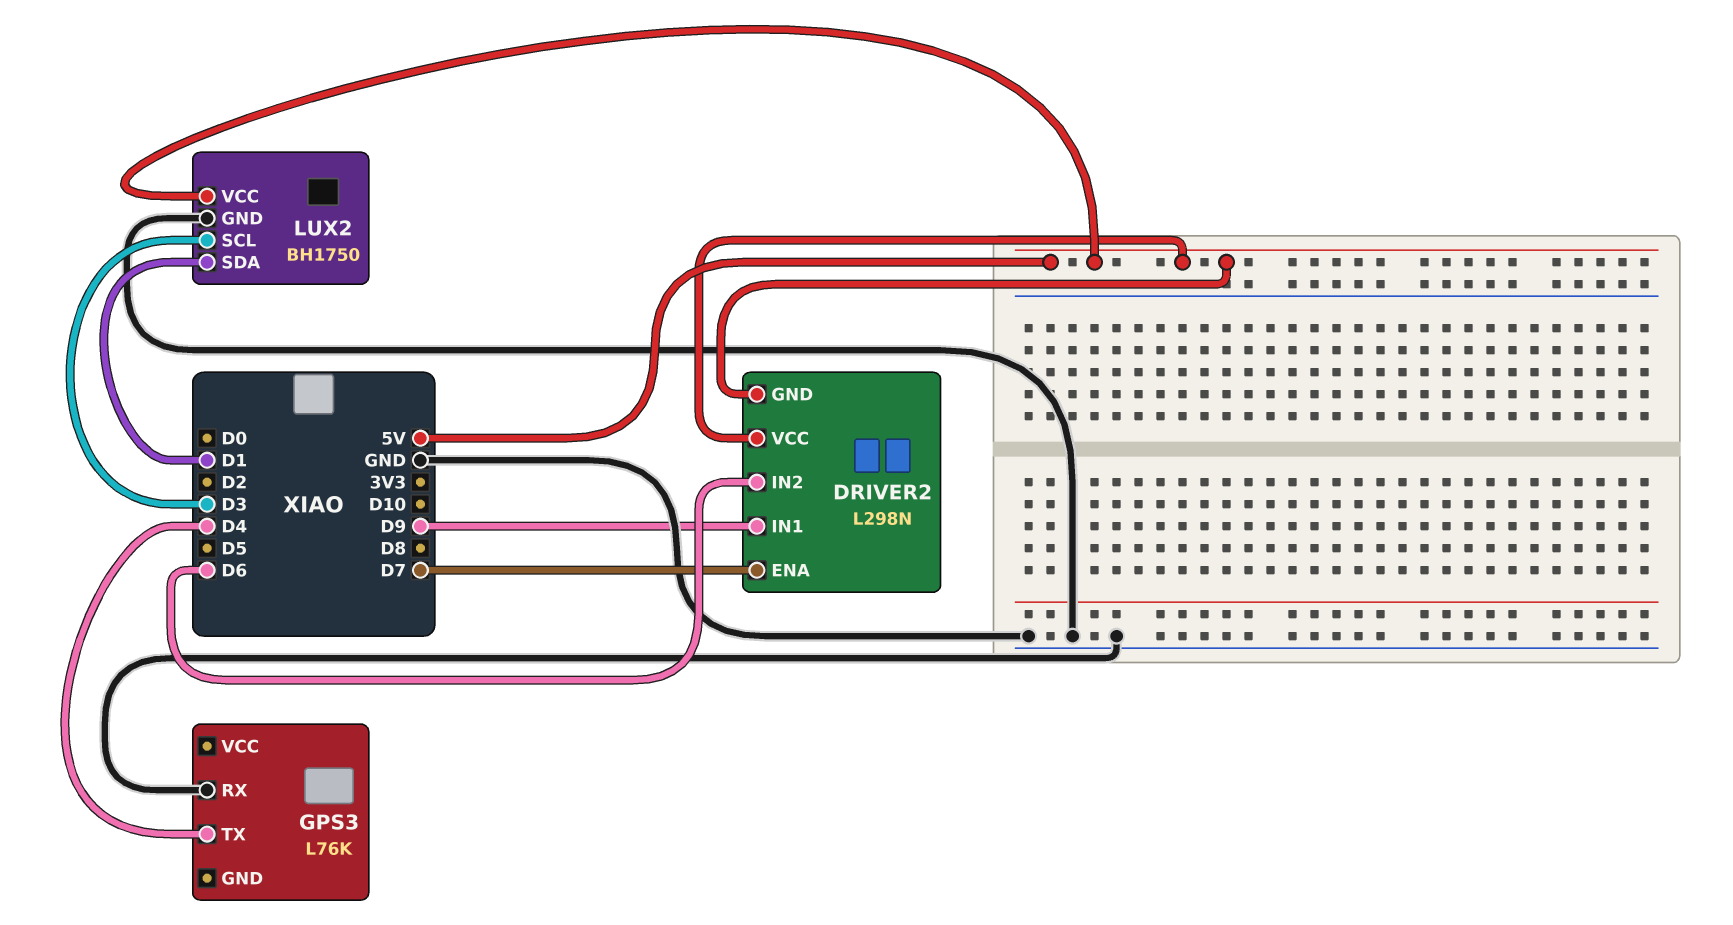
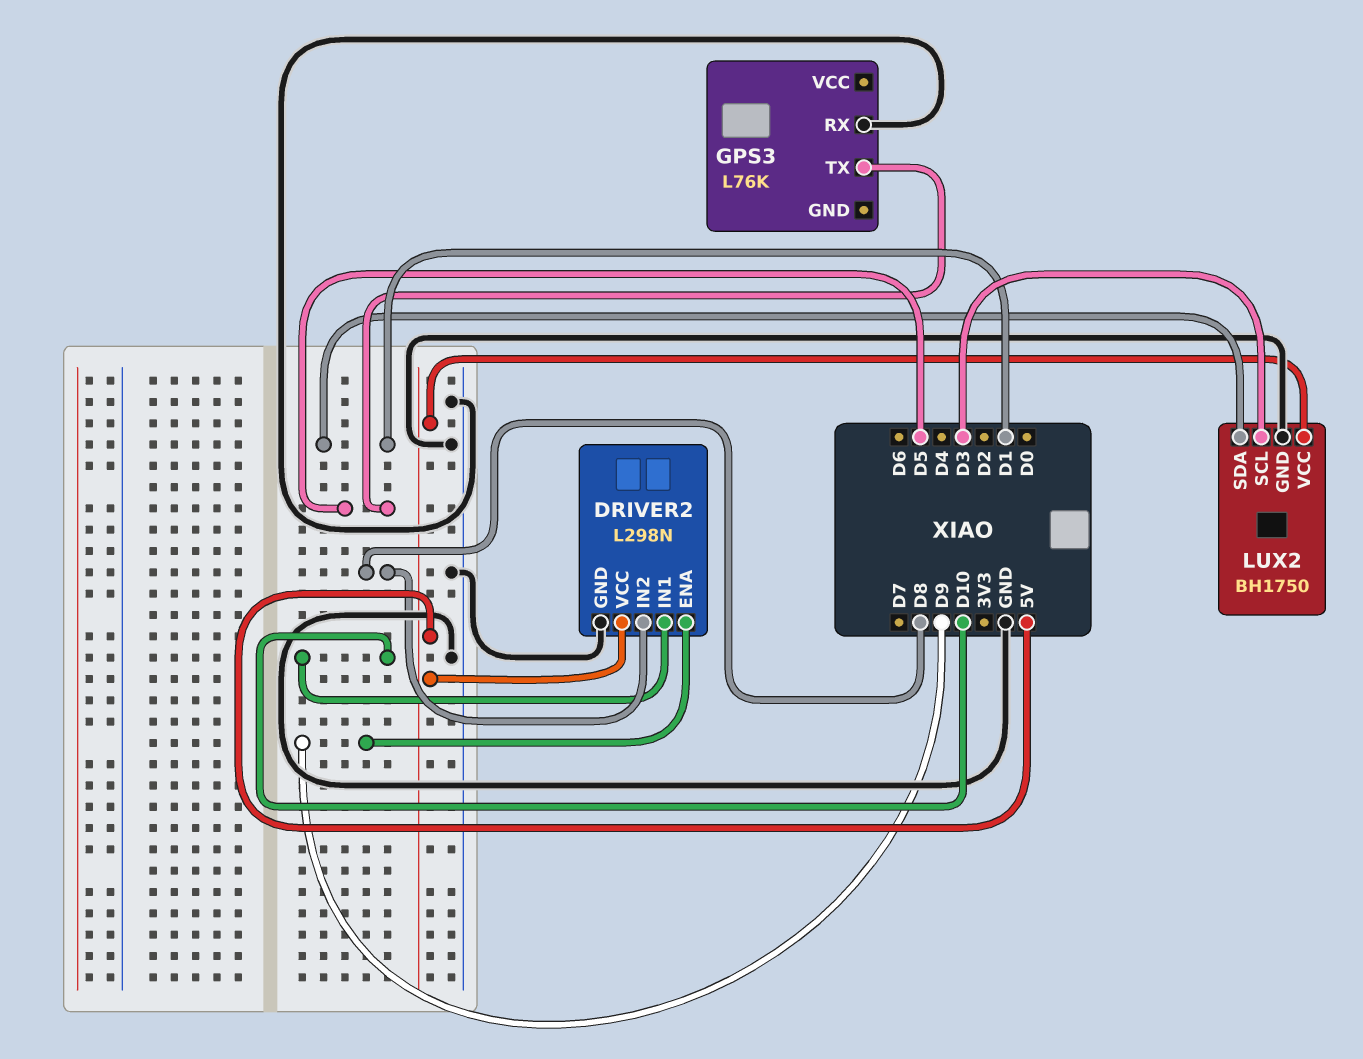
DRIVER2 pin ENA: D7 -> D9
DRIVER2 pin GND: 5V -> GND
DRIVER2 pin IN1: D9 -> D10
DRIVER2 pin IN2: D6 -> D8
GPS3 pin TX: D4 -> D5

